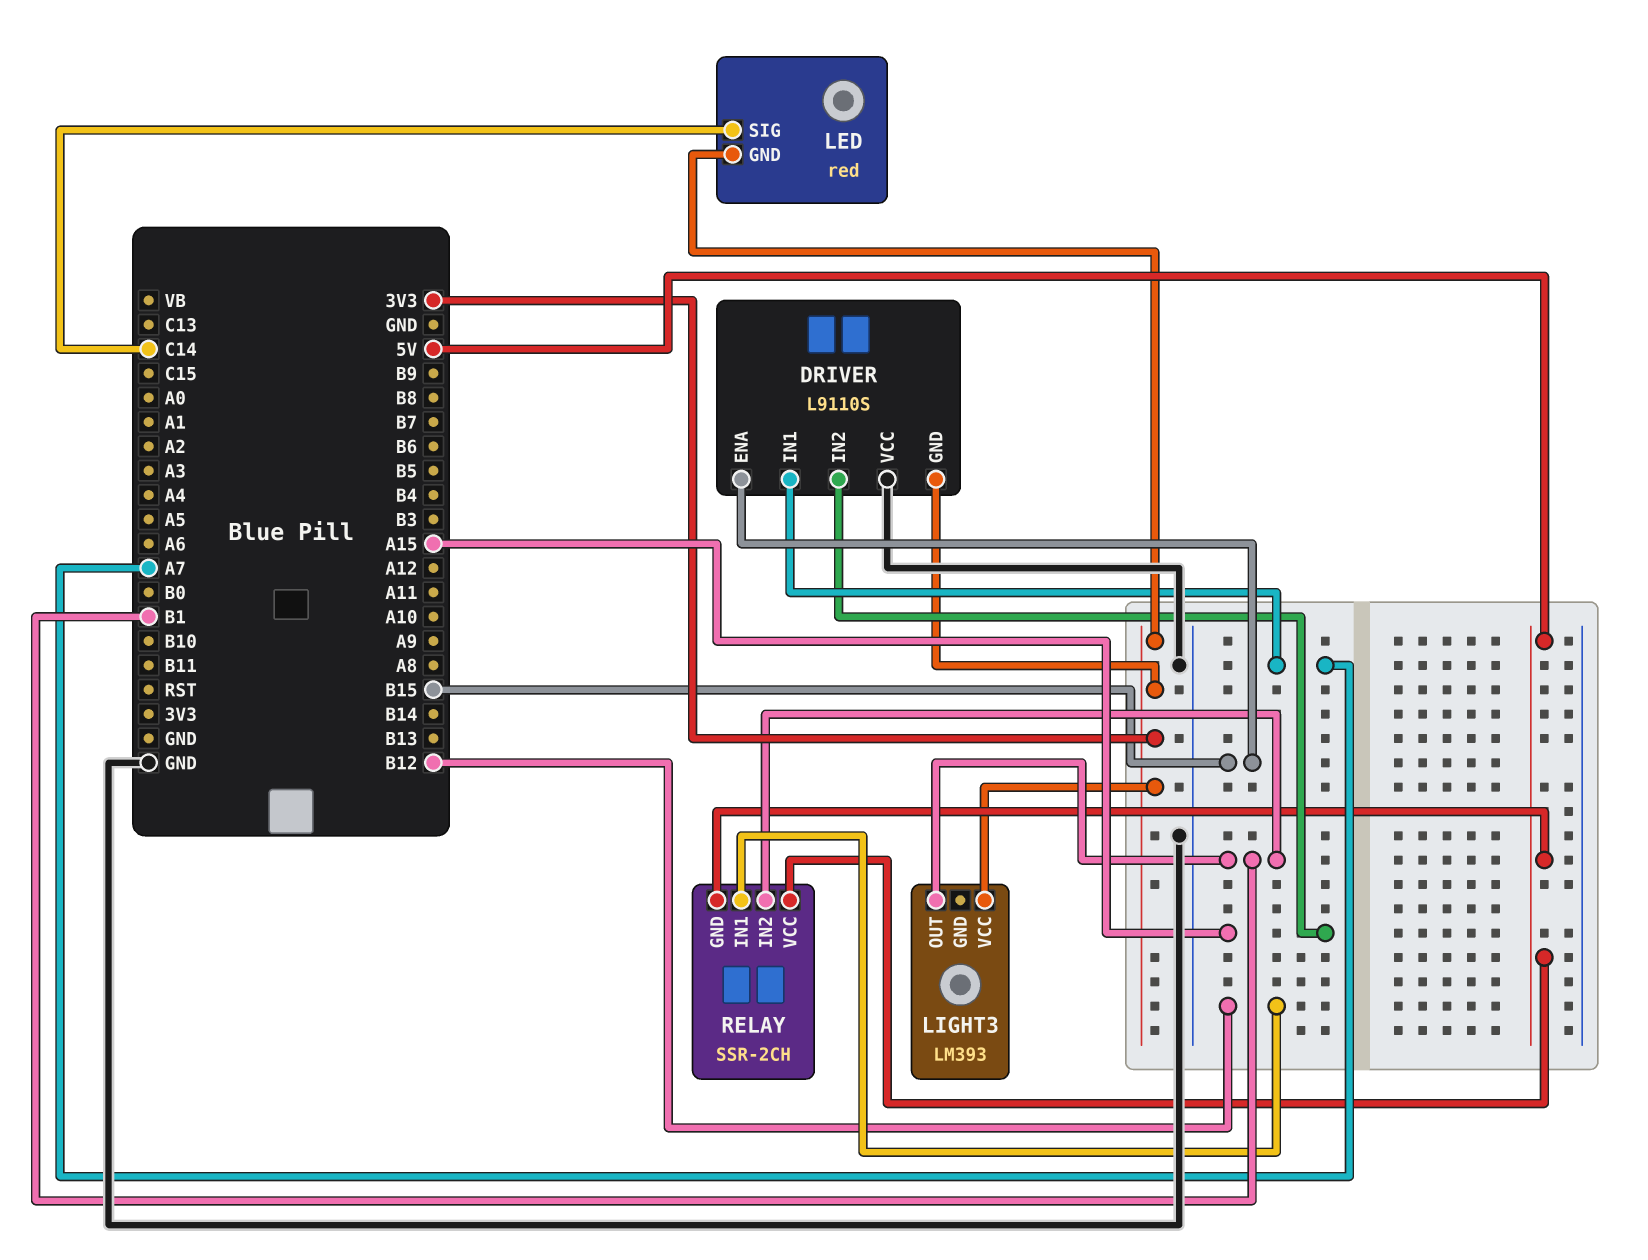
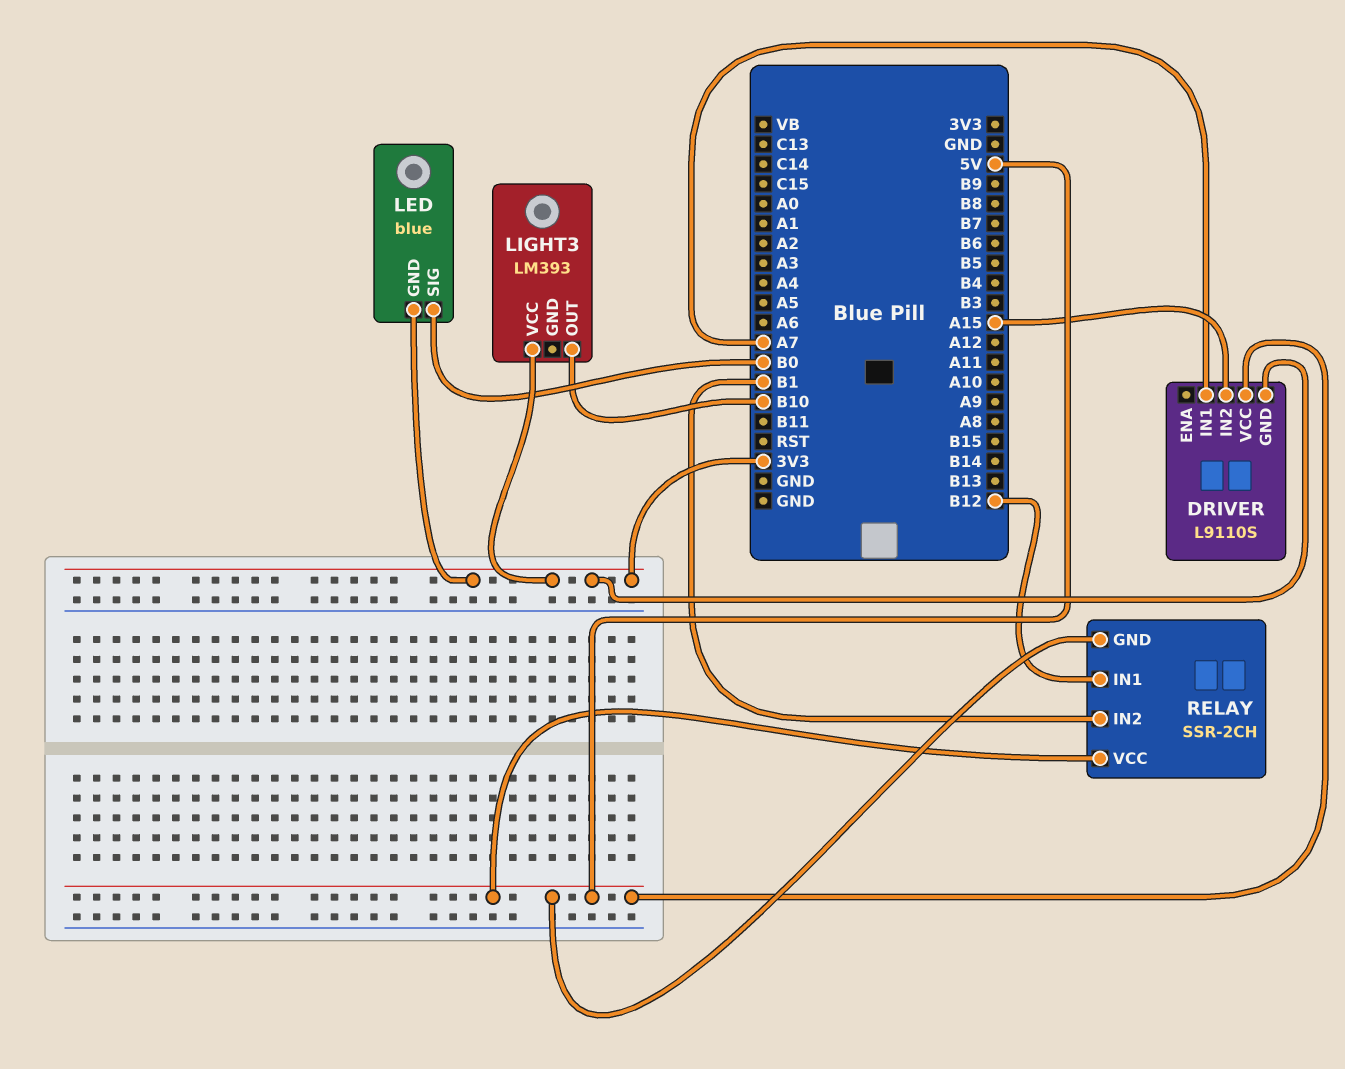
DRIVER pin ENA: B15 -> none
DRIVER pin VCC: GND -> 5V
LED: red -> blue
LED pin SIG: C14 -> B0
LIGHT3 pin OUT: B1 -> B10

